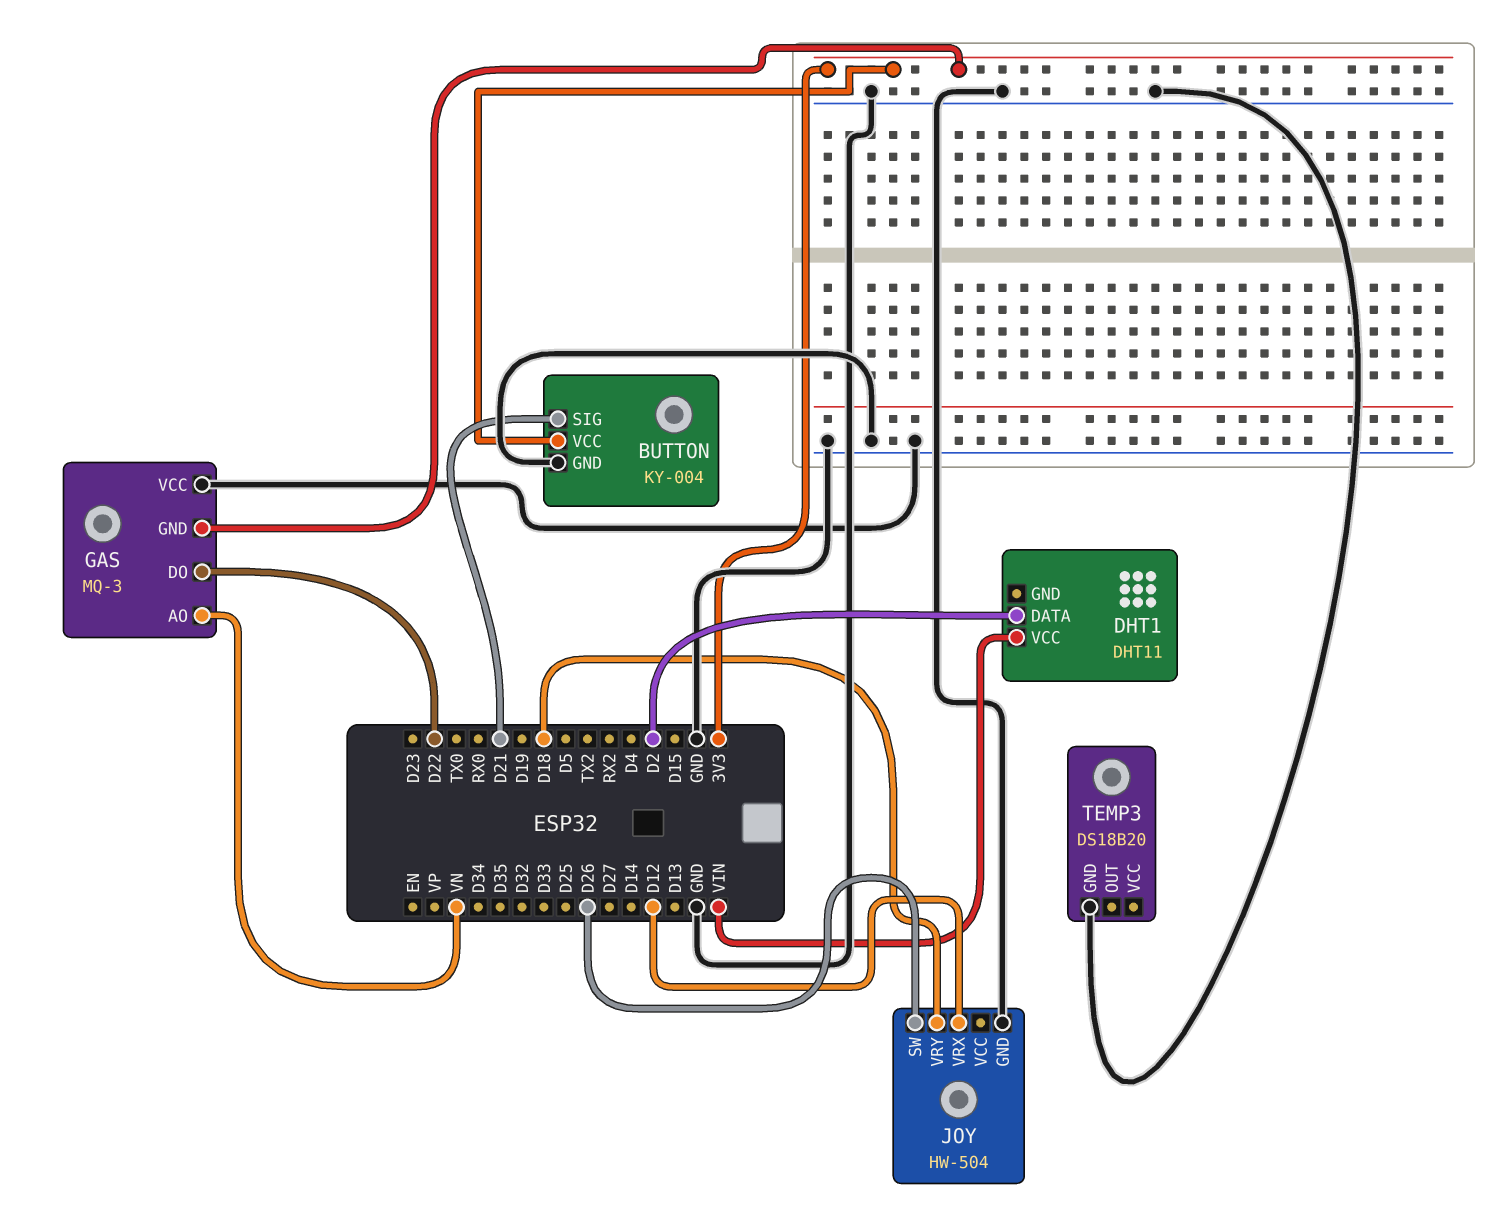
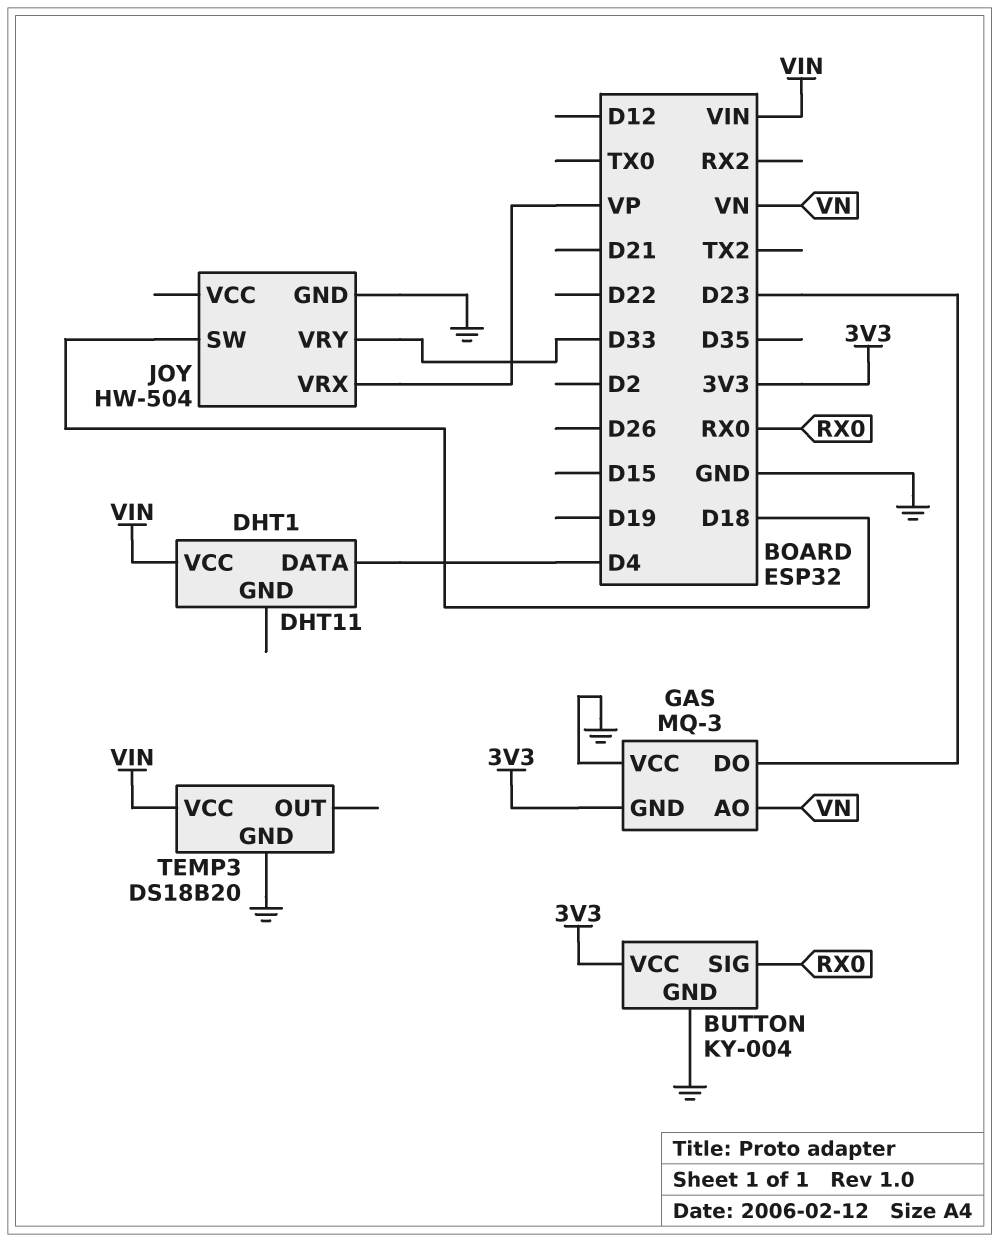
BUTTON pin SIG: D21 -> RX0
DHT1 pin DATA: D2 -> D4
GAS pin DO: D22 -> D23
JOY pin SW: D26 -> D18
JOY pin VRX: D12 -> VP
JOY pin VRY: D18 -> D33
TEMP3 pin VCC: none -> VIN

